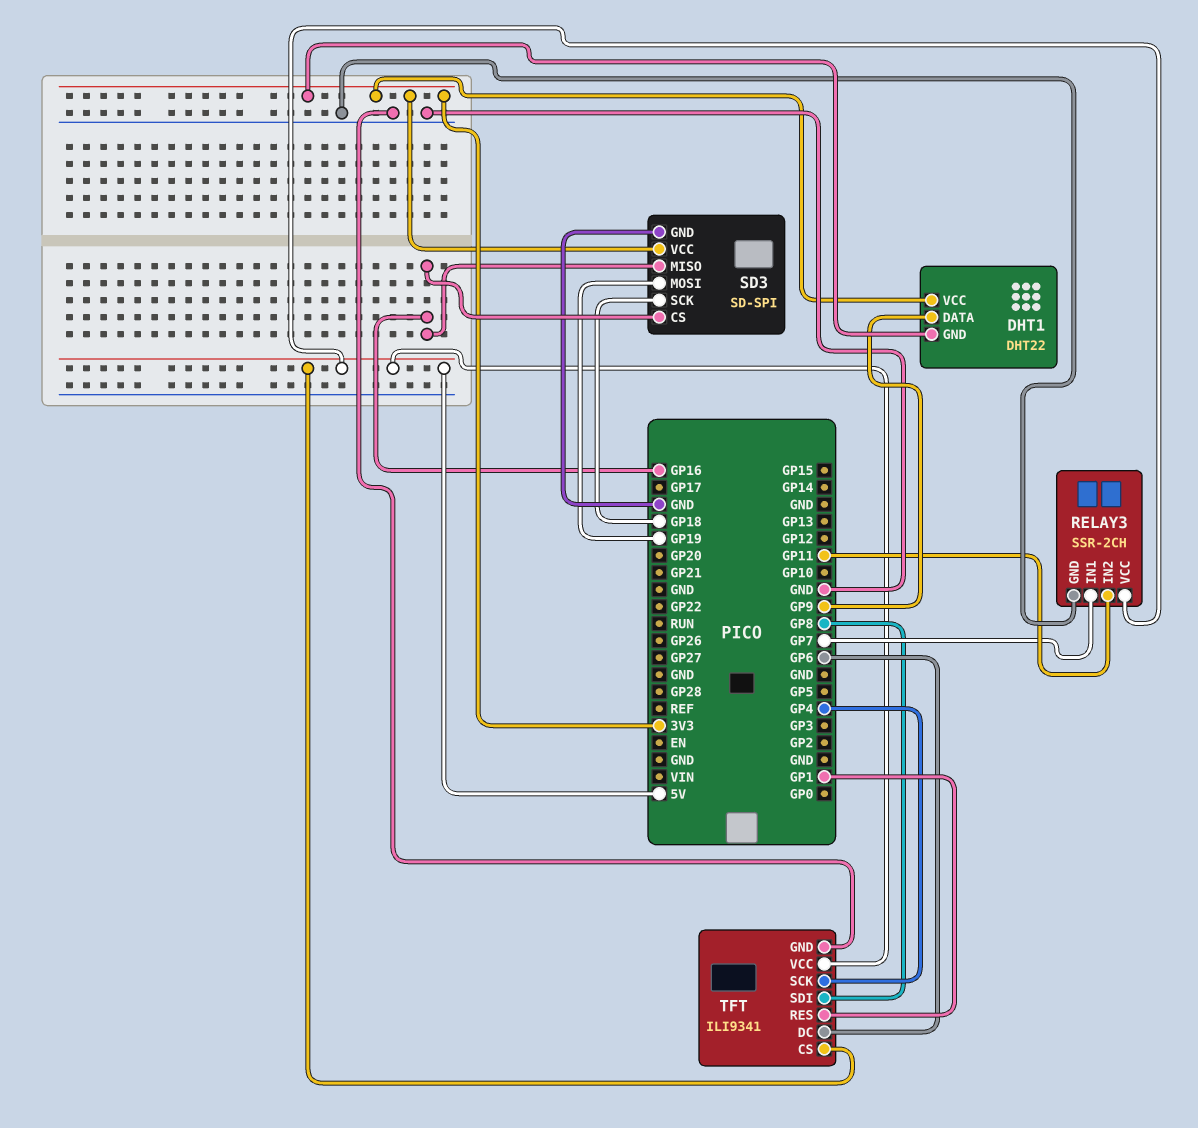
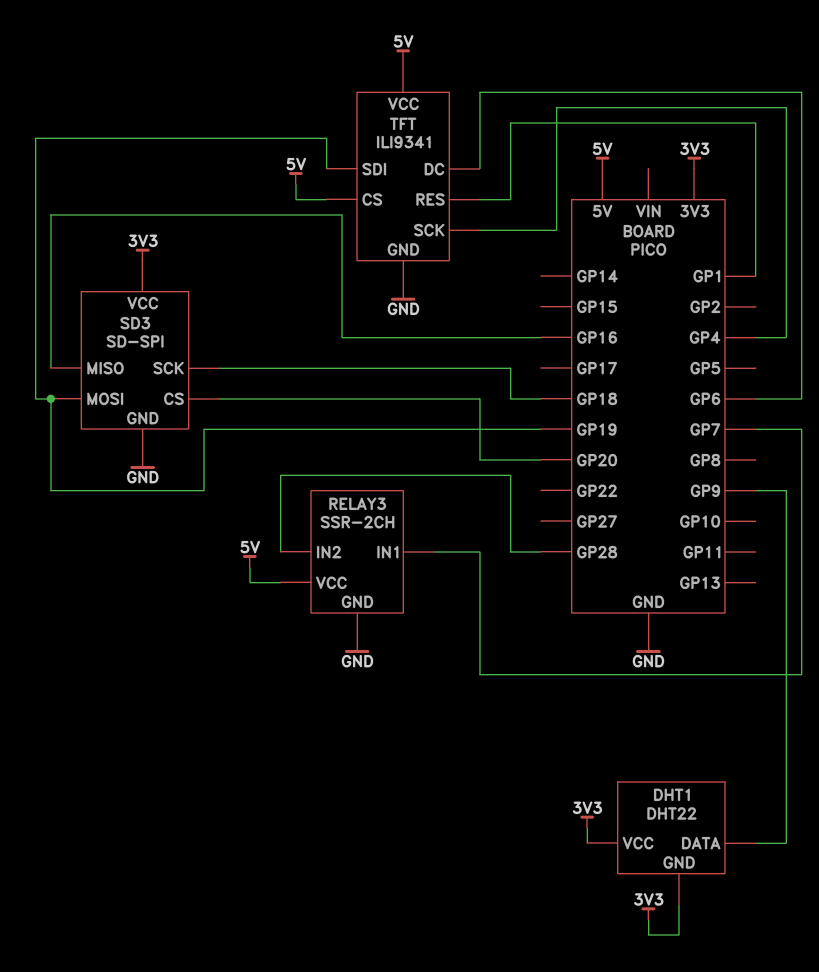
RELAY3 pin IN2: GP11 -> GP28
SD3 pin CS: GP16 -> GP20
TFT pin SDI: GP8 -> GP19

